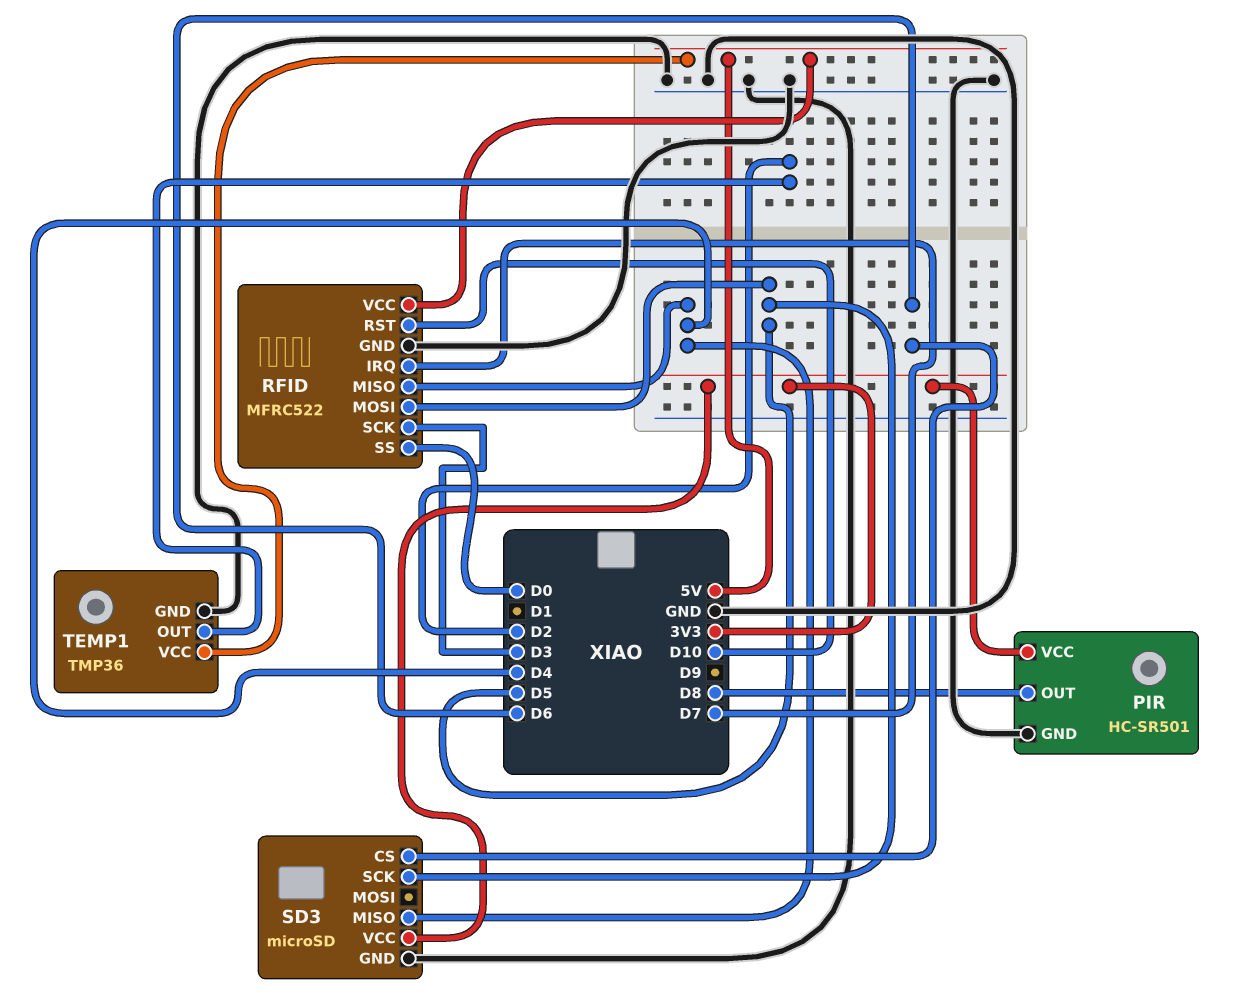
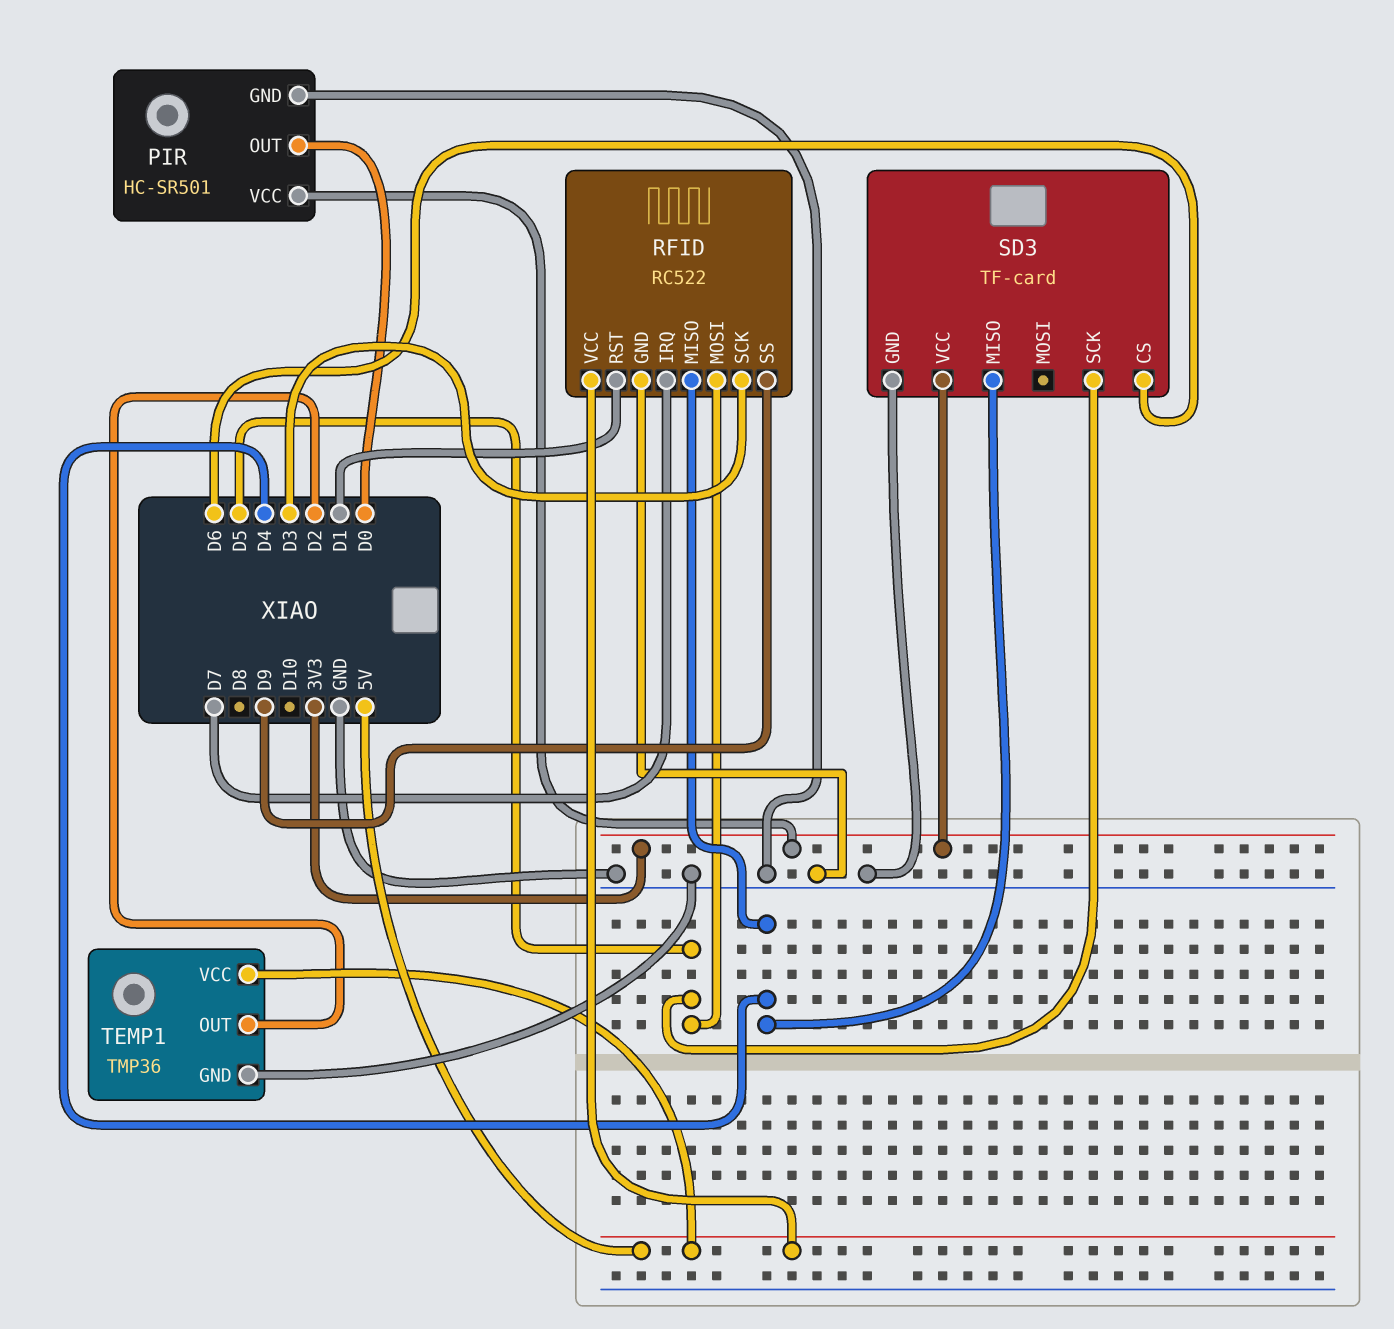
PIR pin OUT: D8 -> D0
RFID: MFRC522 -> RC522
RFID pin RST: D10 -> D1
RFID pin SS: D0 -> D9
SD3: microSD -> TF-card

